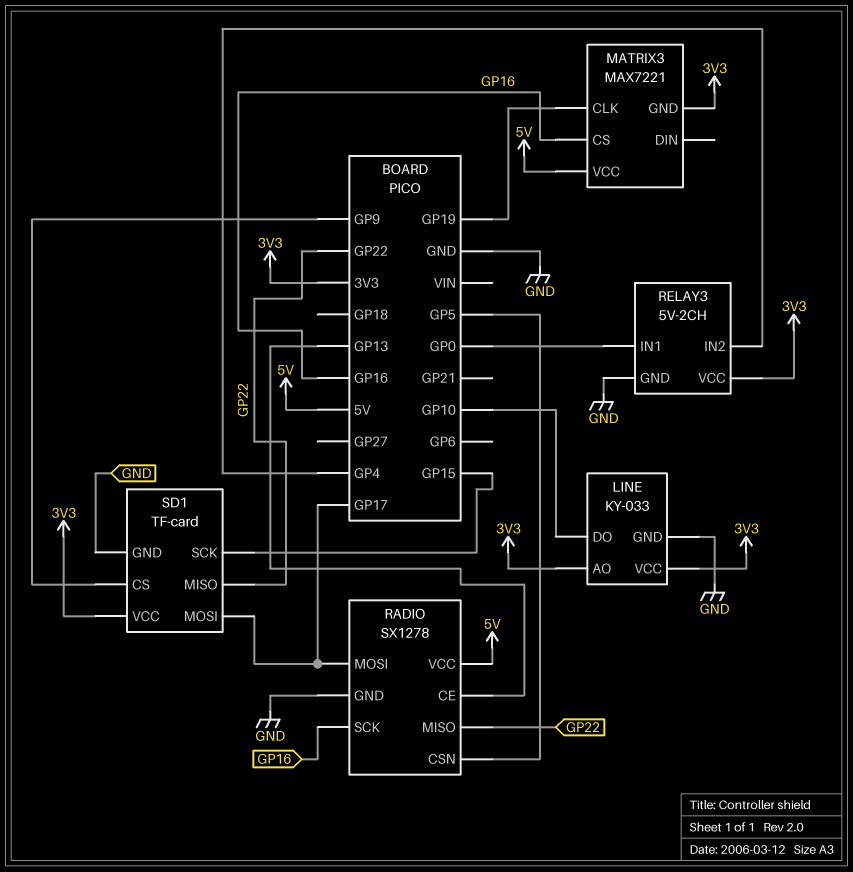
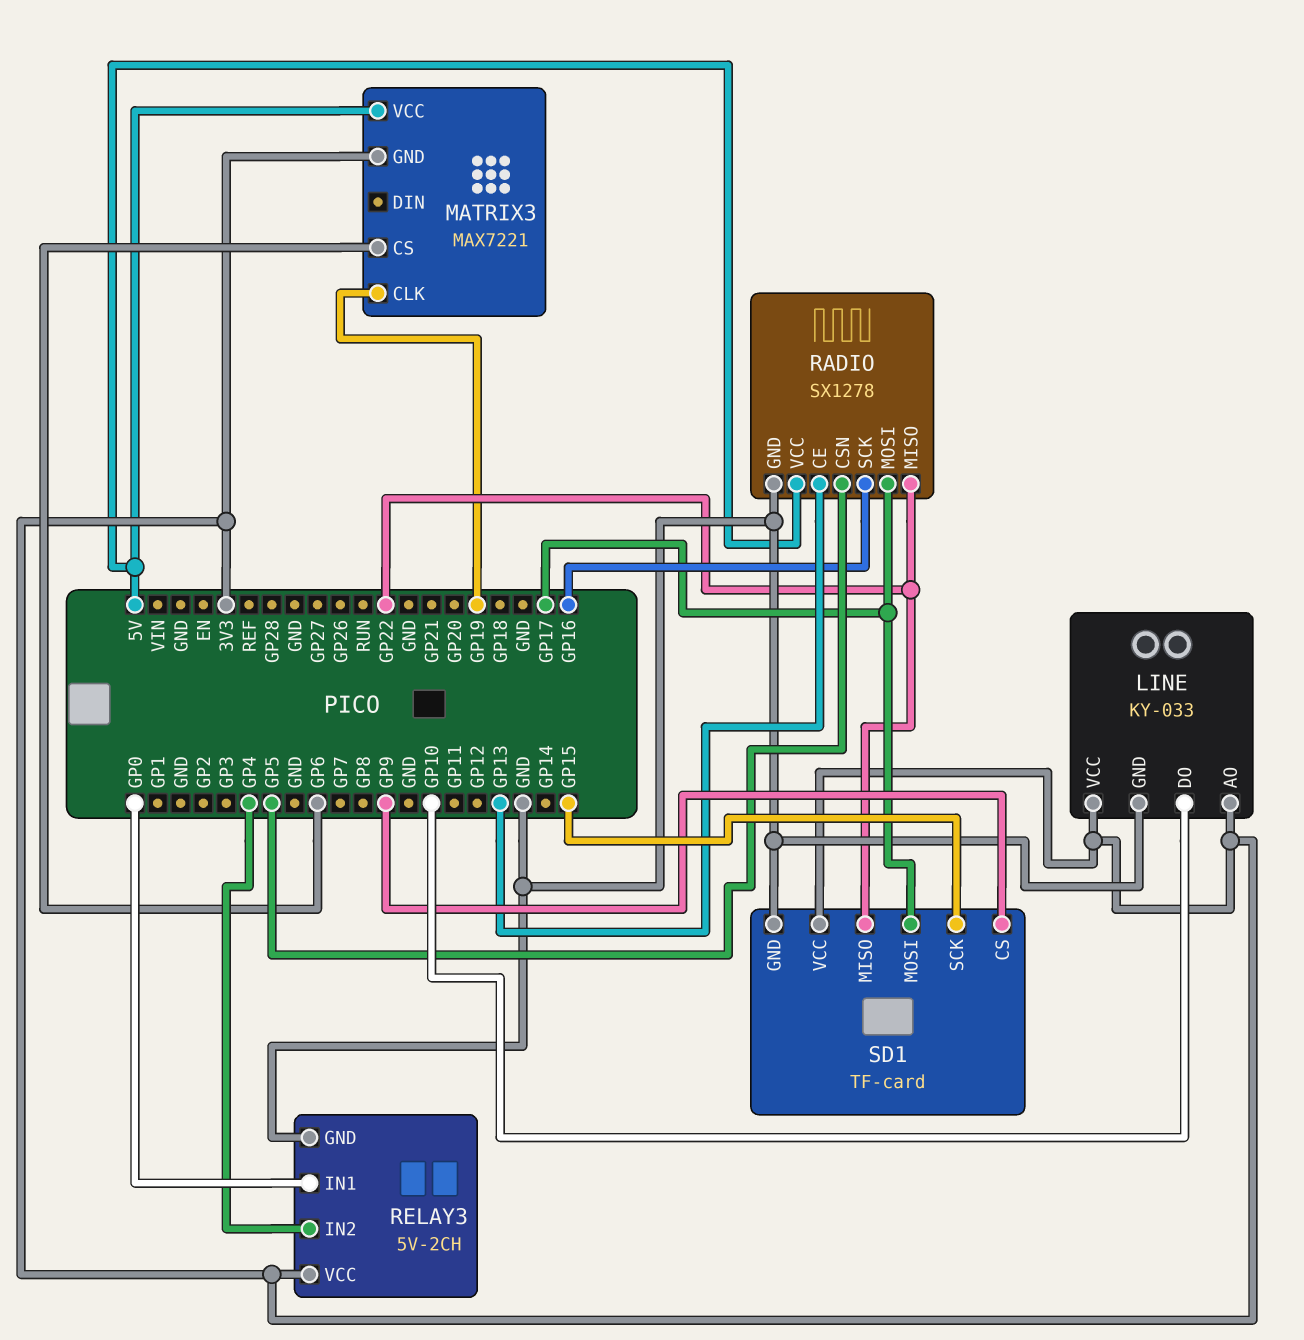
MATRIX3 pin CS: GP16 -> GP6

